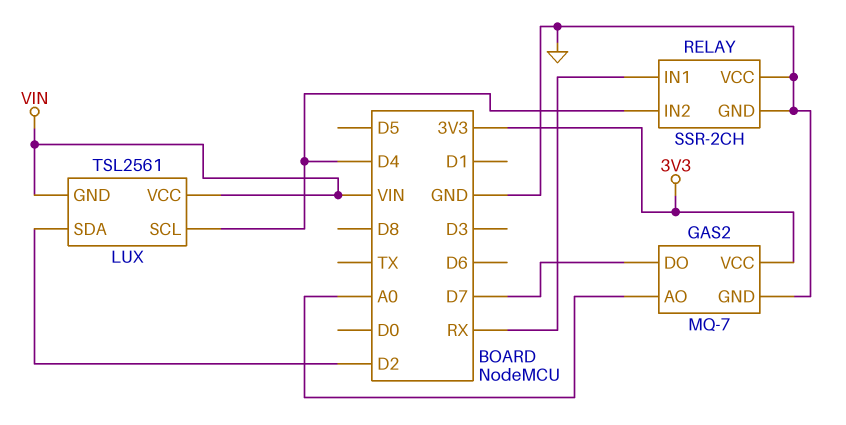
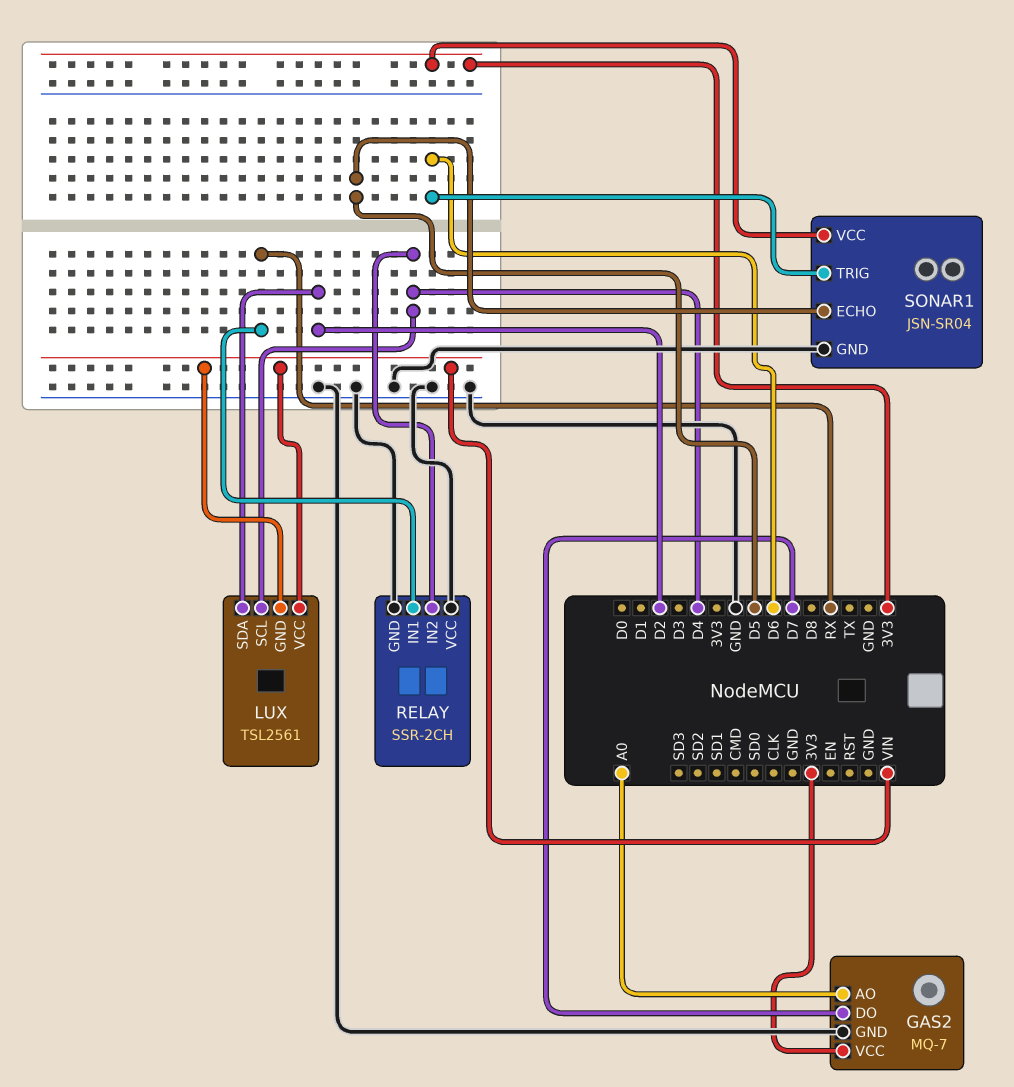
SONAR1: none -> JSN-SR04
SONAR1 pin ECHO: none -> D5
SONAR1 pin GND: none -> GND
SONAR1 pin TRIG: none -> D6
SONAR1 pin VCC: none -> 3V3

